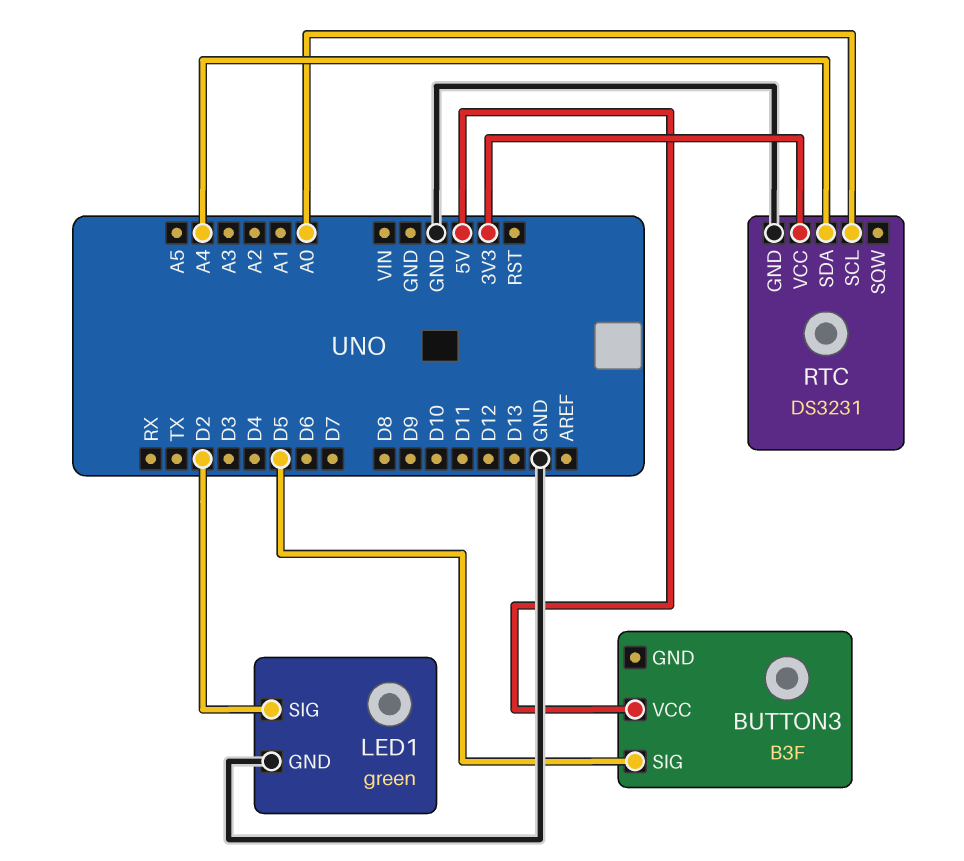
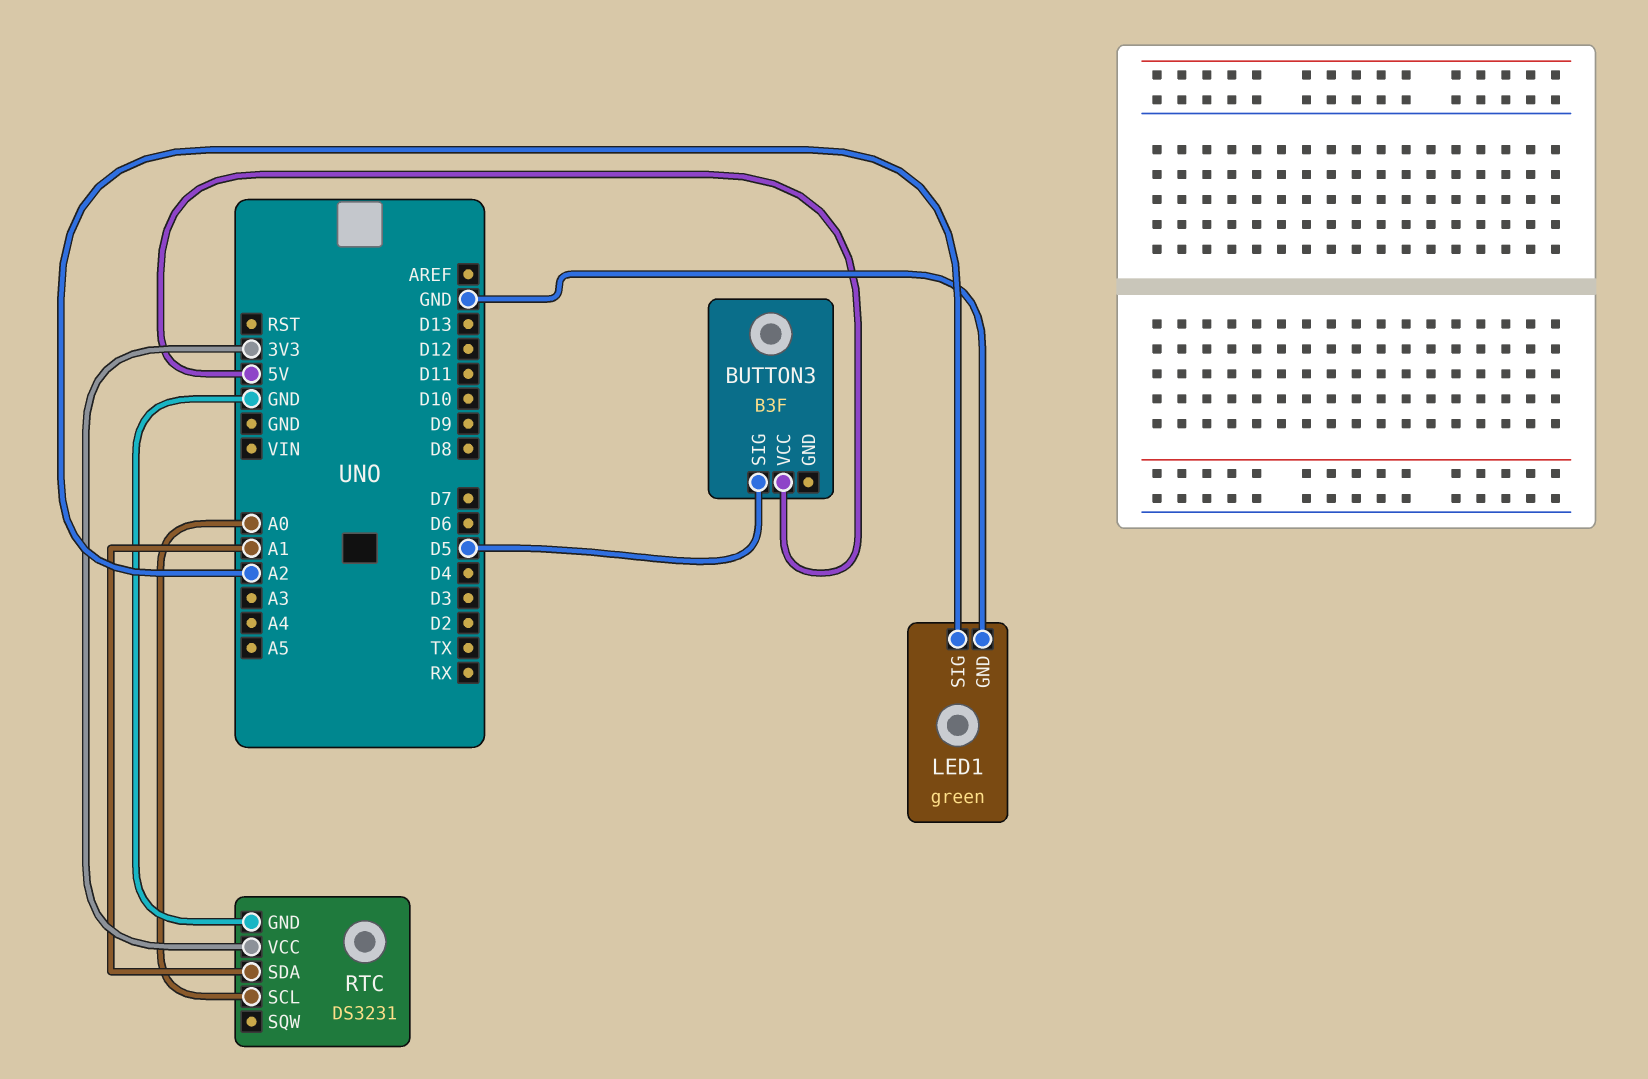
LED1 pin SIG: D2 -> A2
RTC pin SDA: A4 -> A1

